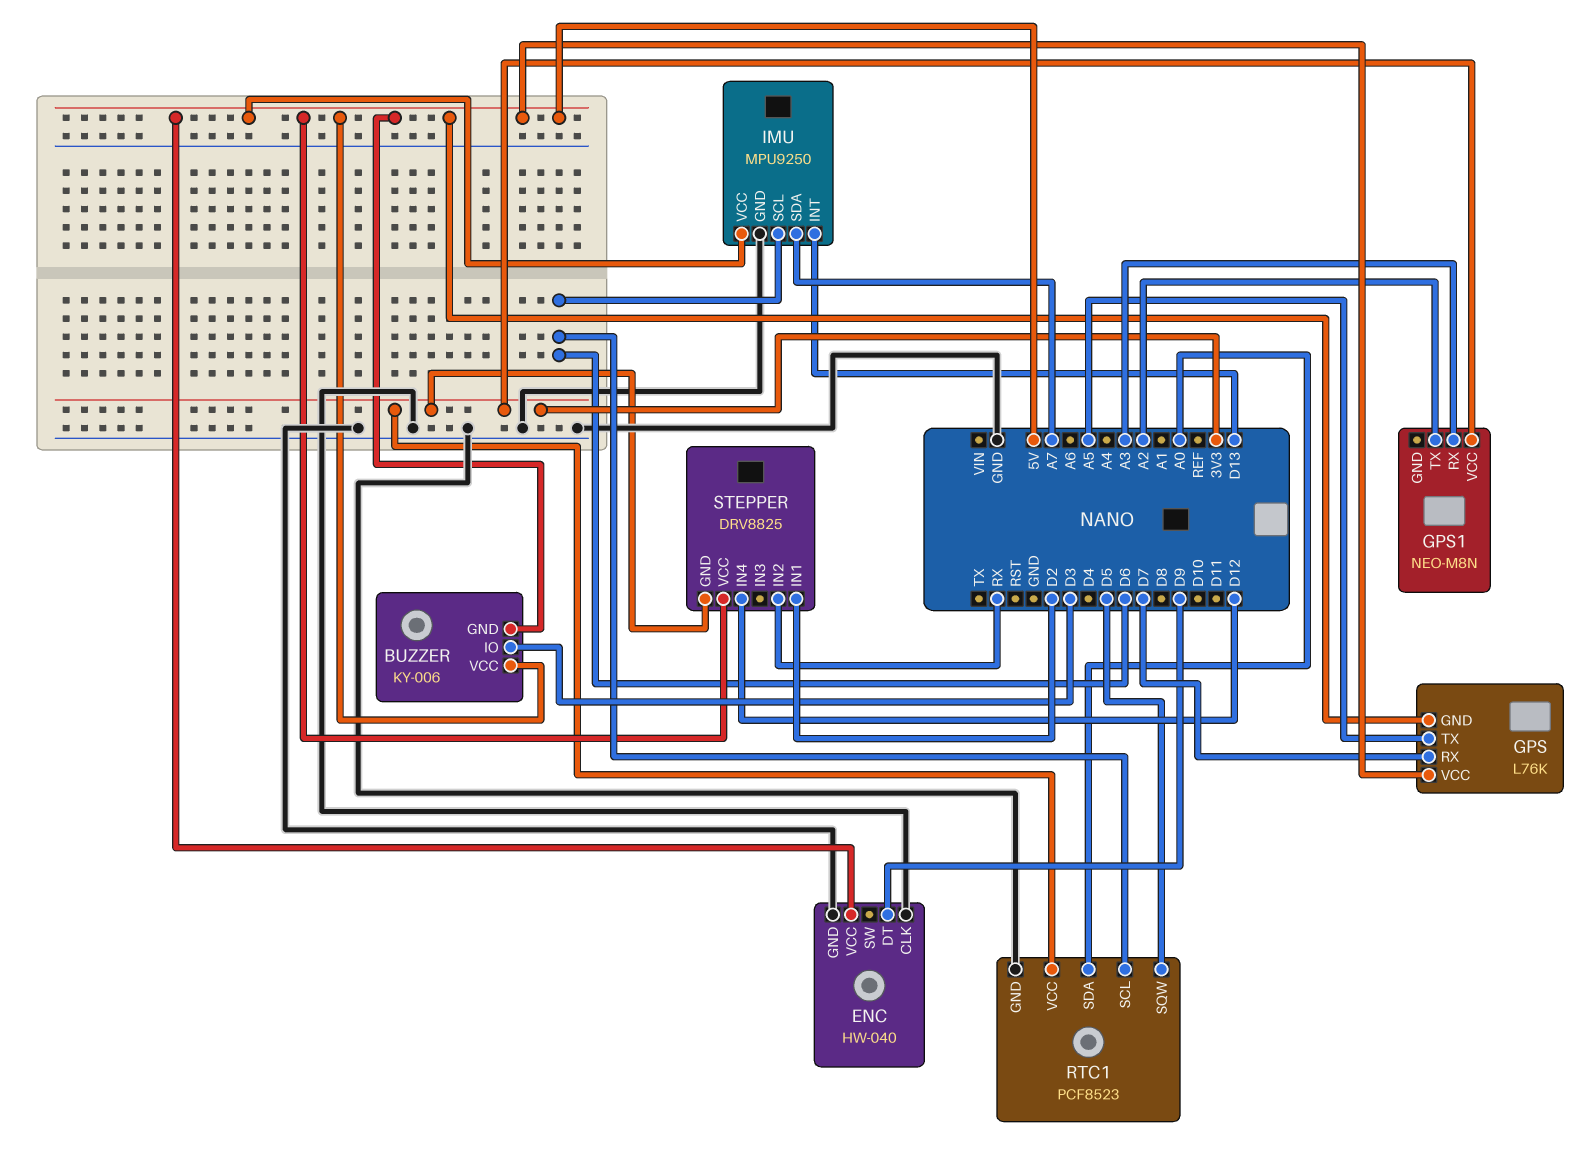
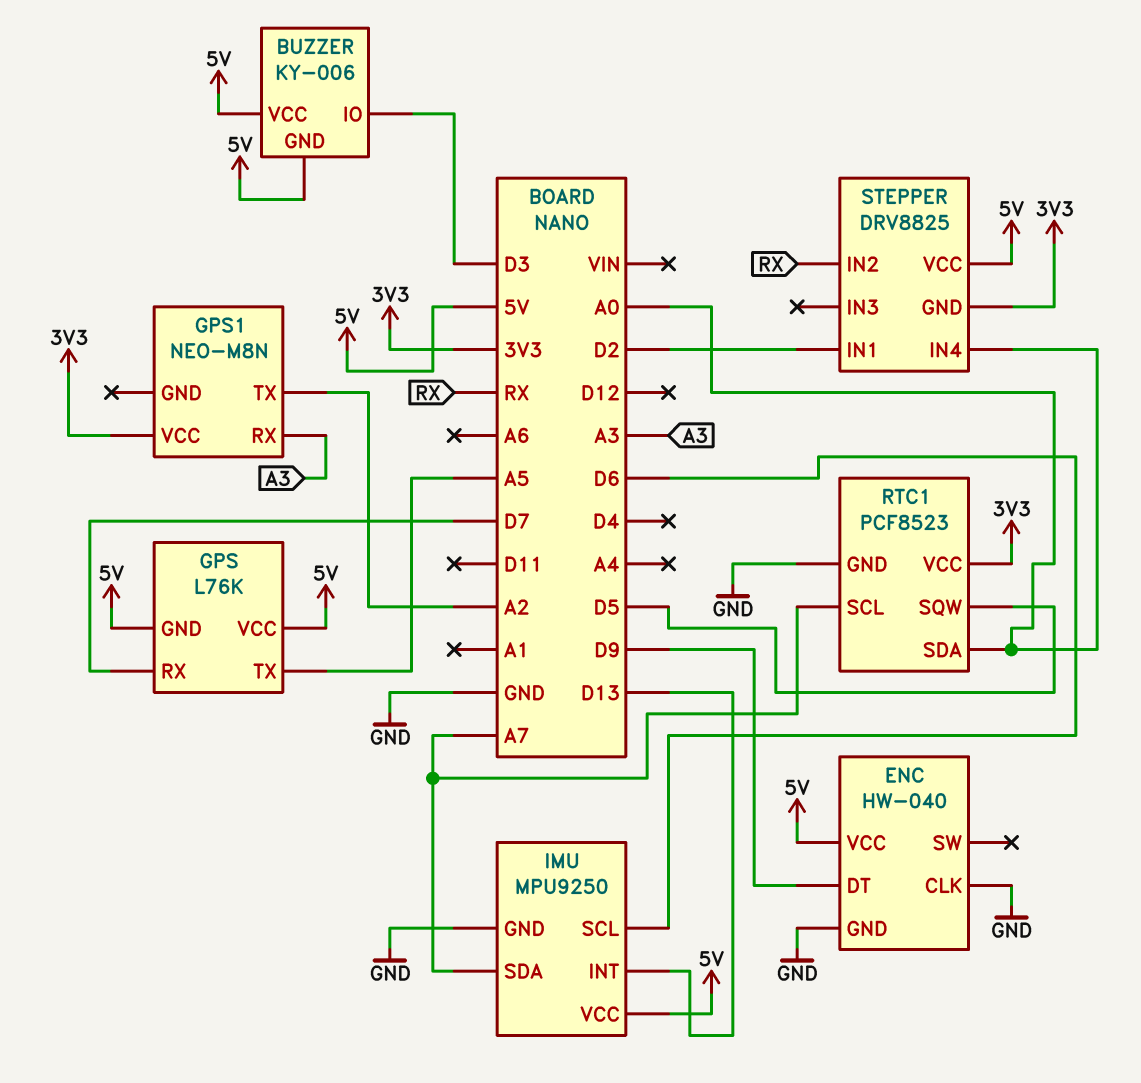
RTC1 pin SCL: D6 -> A7
STEPPER pin IN4: D12 -> A0

